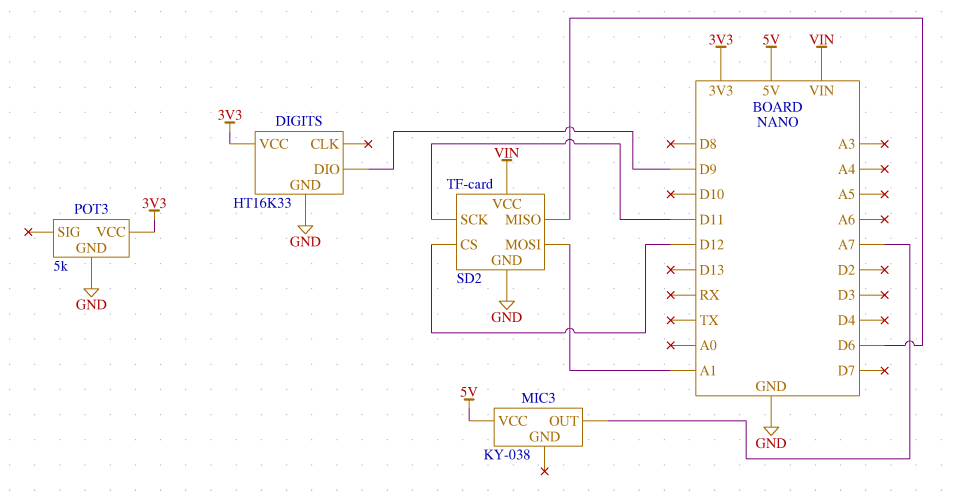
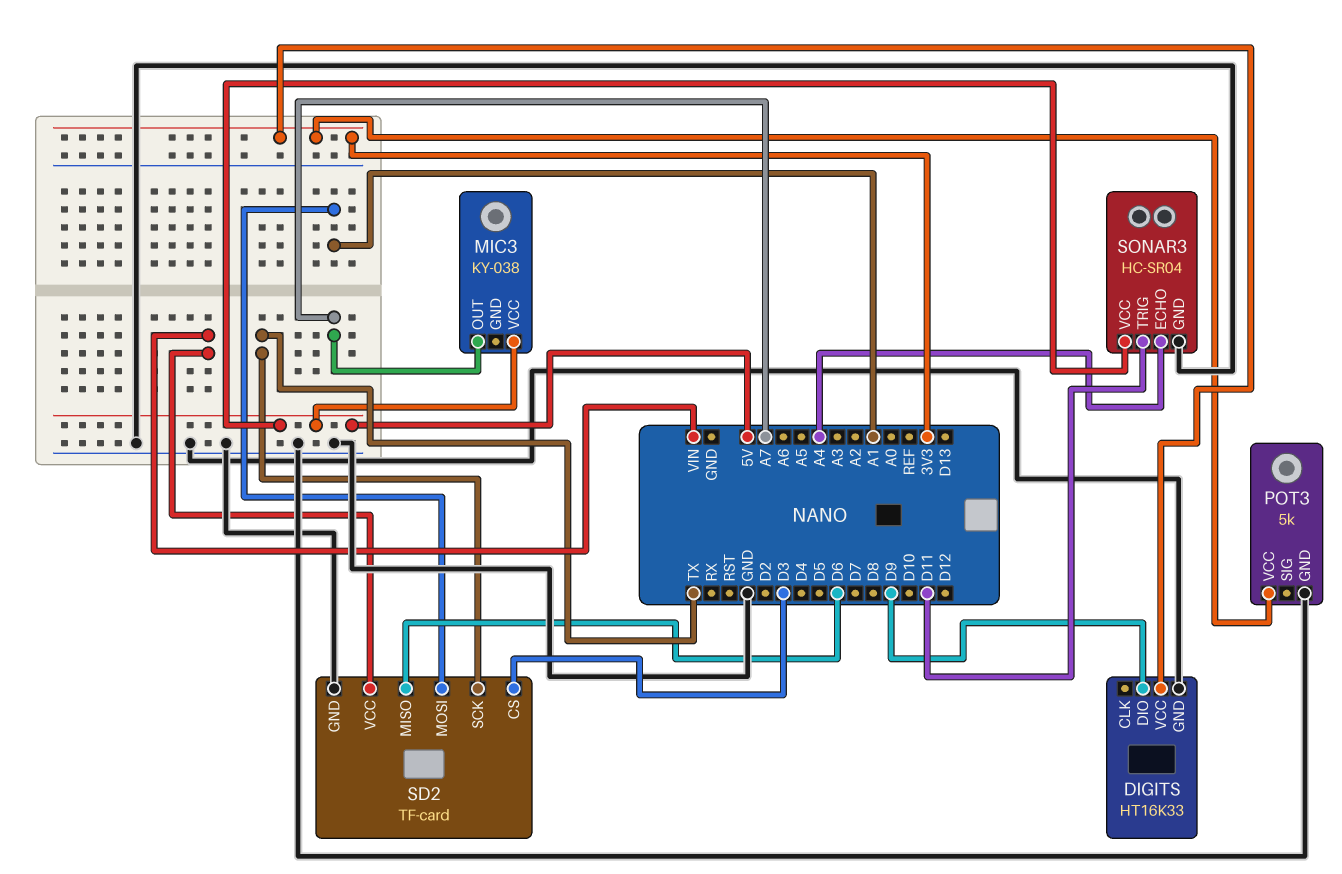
SD2 pin CS: D12 -> D3
SD2 pin SCK: D11 -> TX
SONAR3: none -> HC-SR04
SONAR3 pin ECHO: none -> A4
SONAR3 pin GND: none -> GND
SONAR3 pin TRIG: none -> D11
SONAR3 pin VCC: none -> 5V

